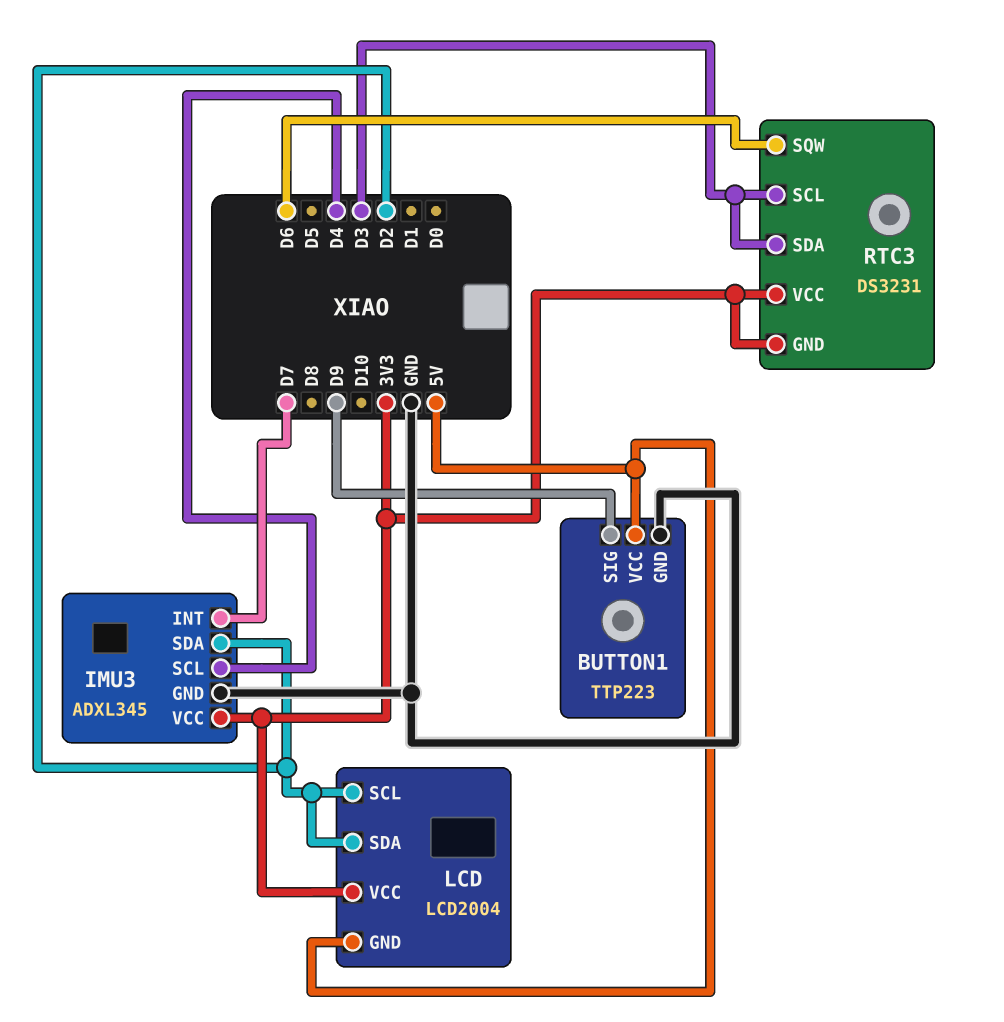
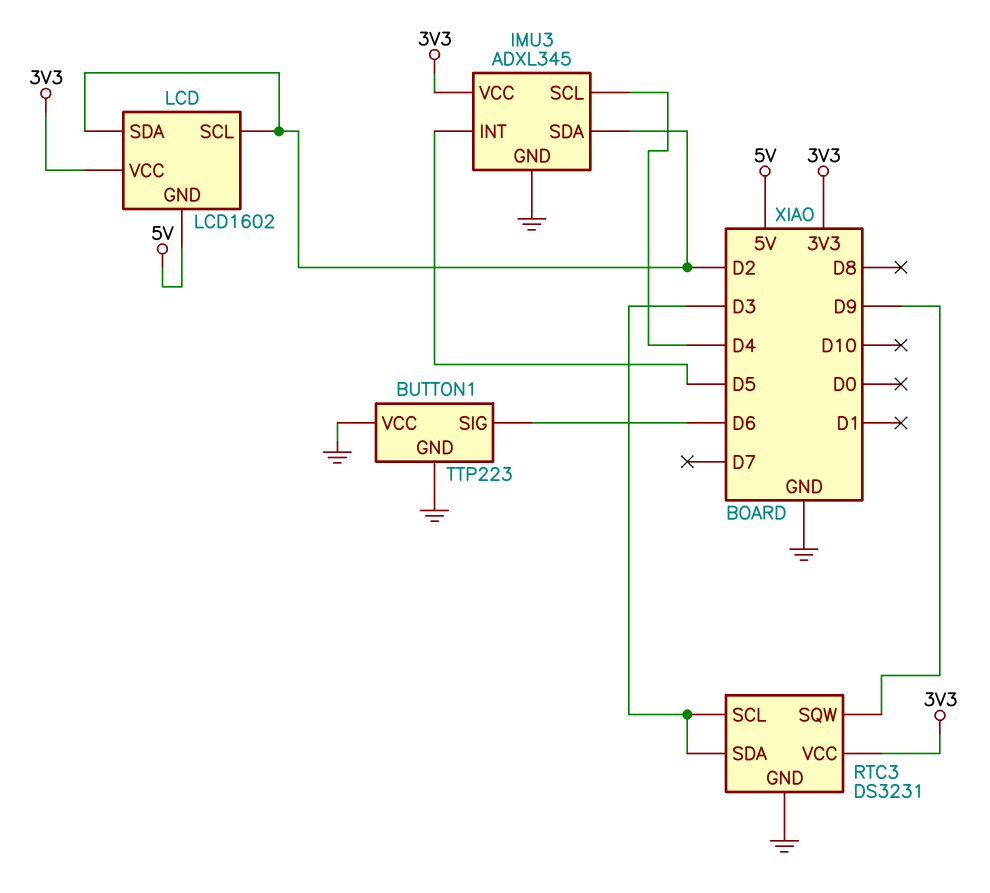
BUTTON1 pin SIG: D9 -> D6
BUTTON1 pin VCC: 5V -> GND
IMU3 pin INT: D7 -> D5
LCD: LCD2004 -> LCD1602
RTC3 pin GND: 3V3 -> GND
RTC3 pin SQW: D6 -> D9

